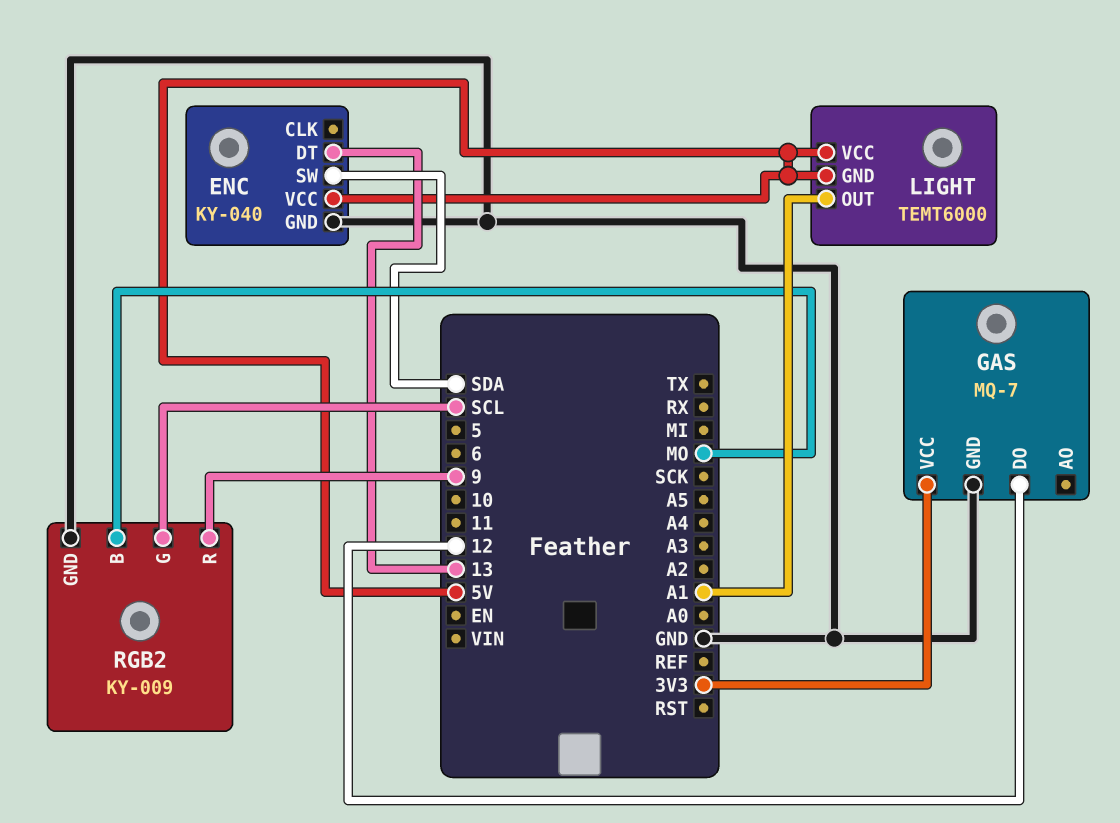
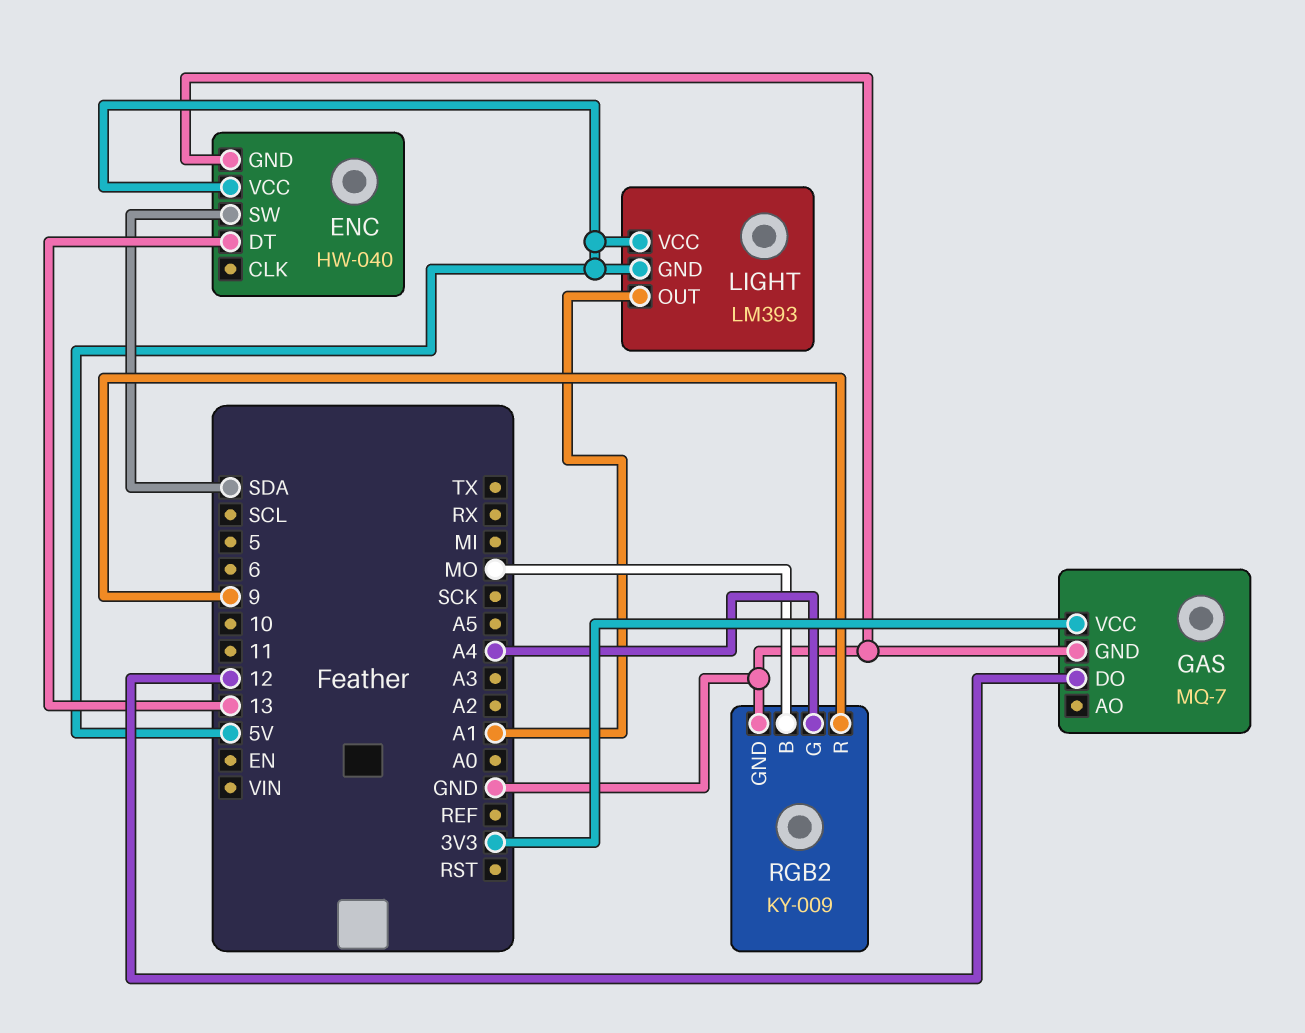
ENC: KY-040 -> HW-040
LIGHT: TEMT6000 -> LM393
RGB2 pin G: SCL -> A4

